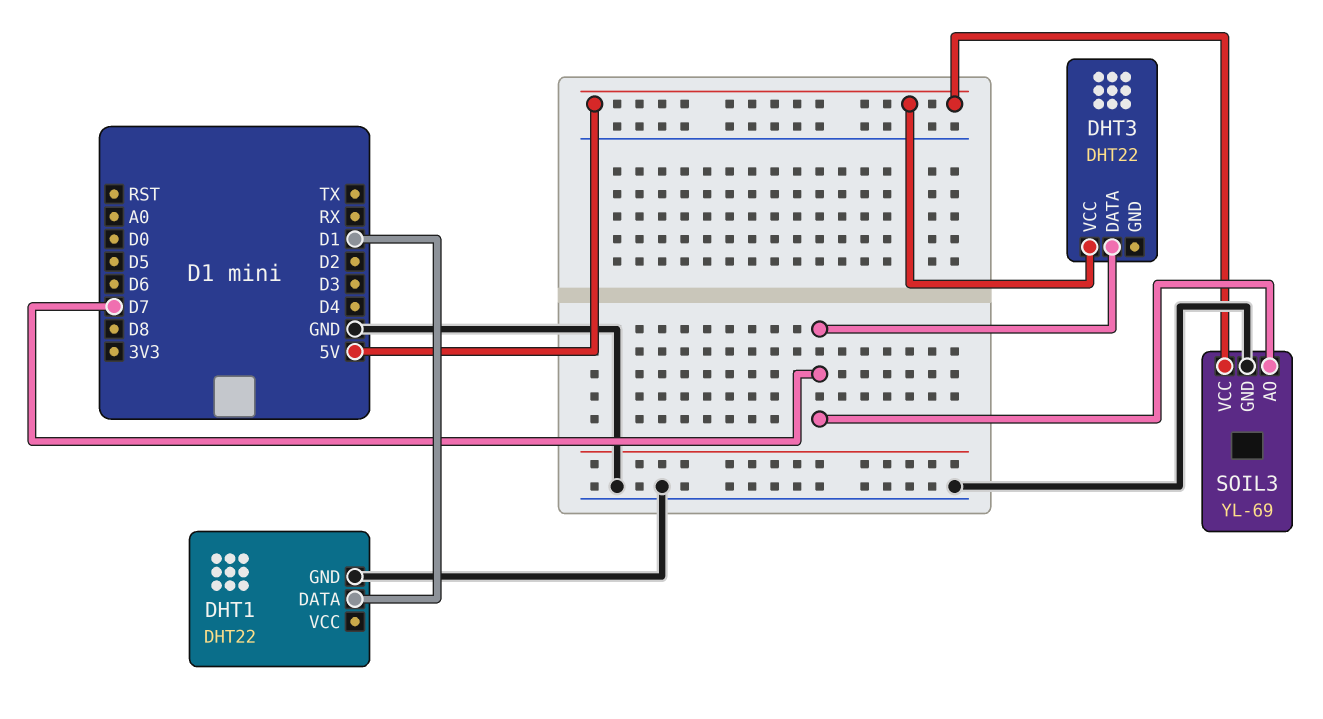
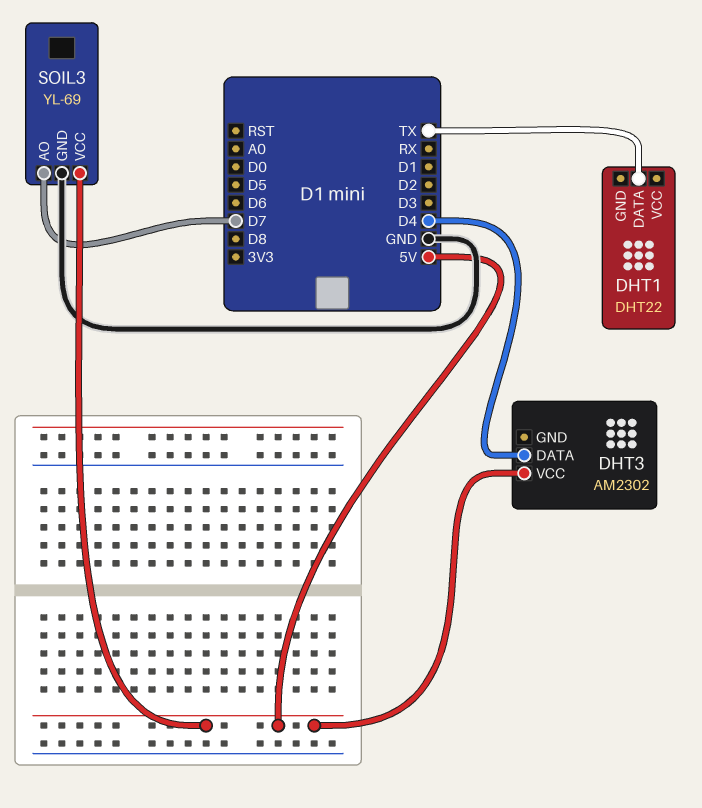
DHT1 pin DATA: D1 -> TX
DHT1 pin GND: GND -> none
DHT3: DHT22 -> AM2302
DHT3 pin DATA: D7 -> D4

